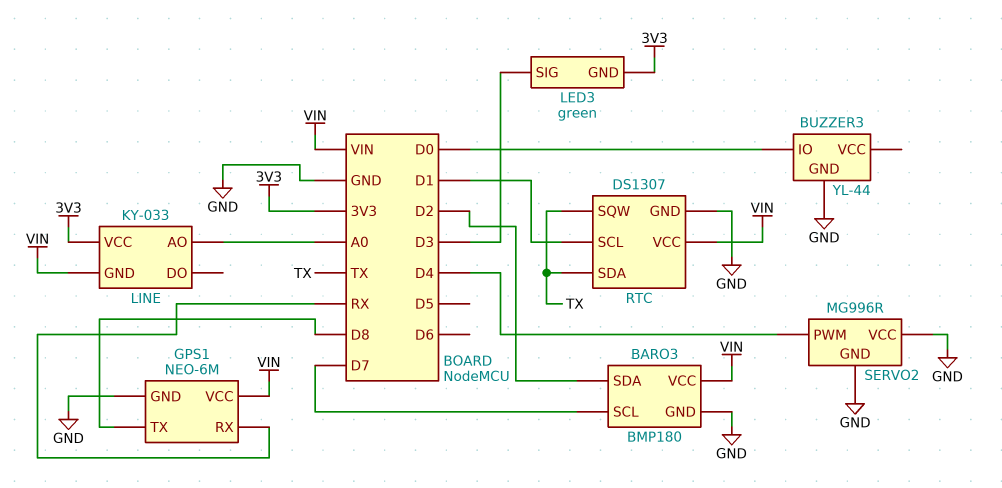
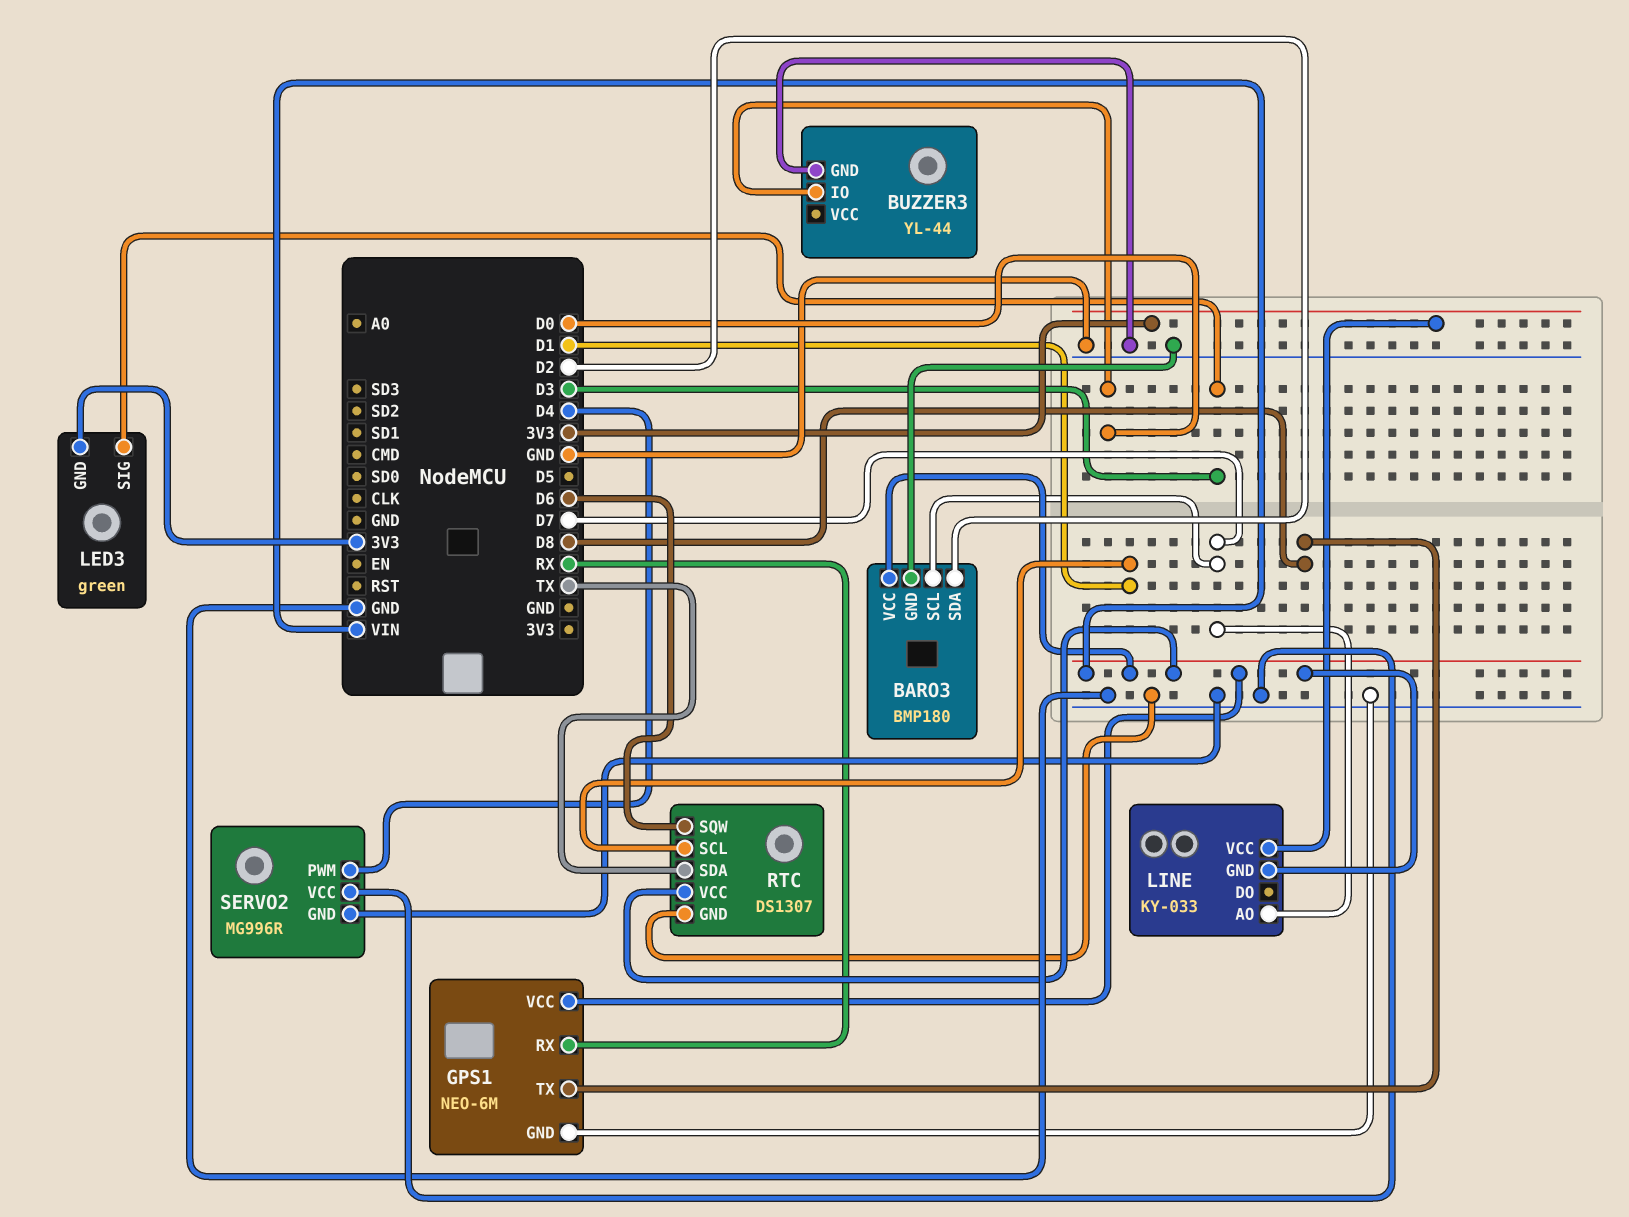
LINE pin AO: A0 -> D7
RTC pin SQW: TX -> D6

